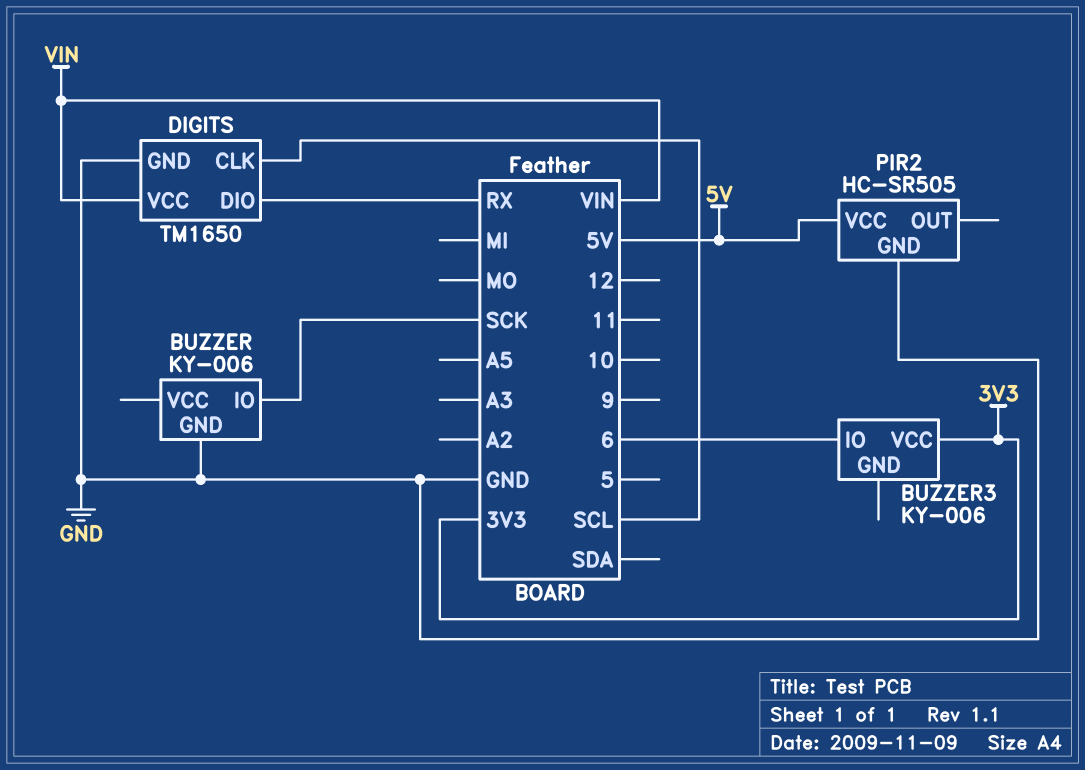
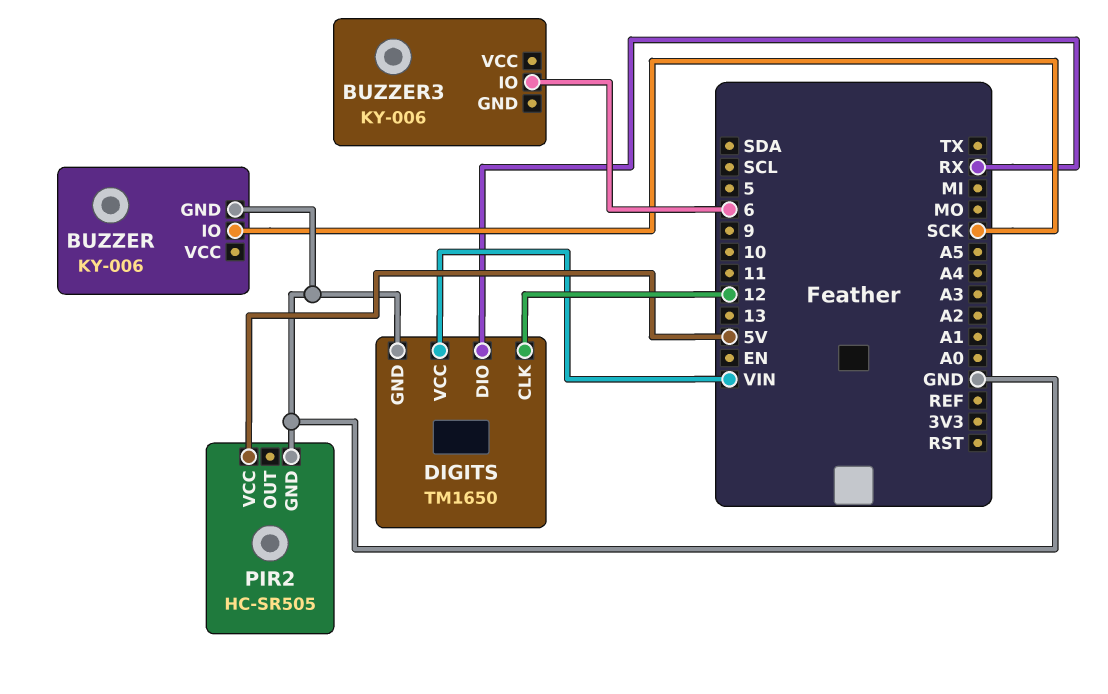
BUZZER3 pin VCC: 3V3 -> none
DIGITS pin CLK: SCL -> 12

